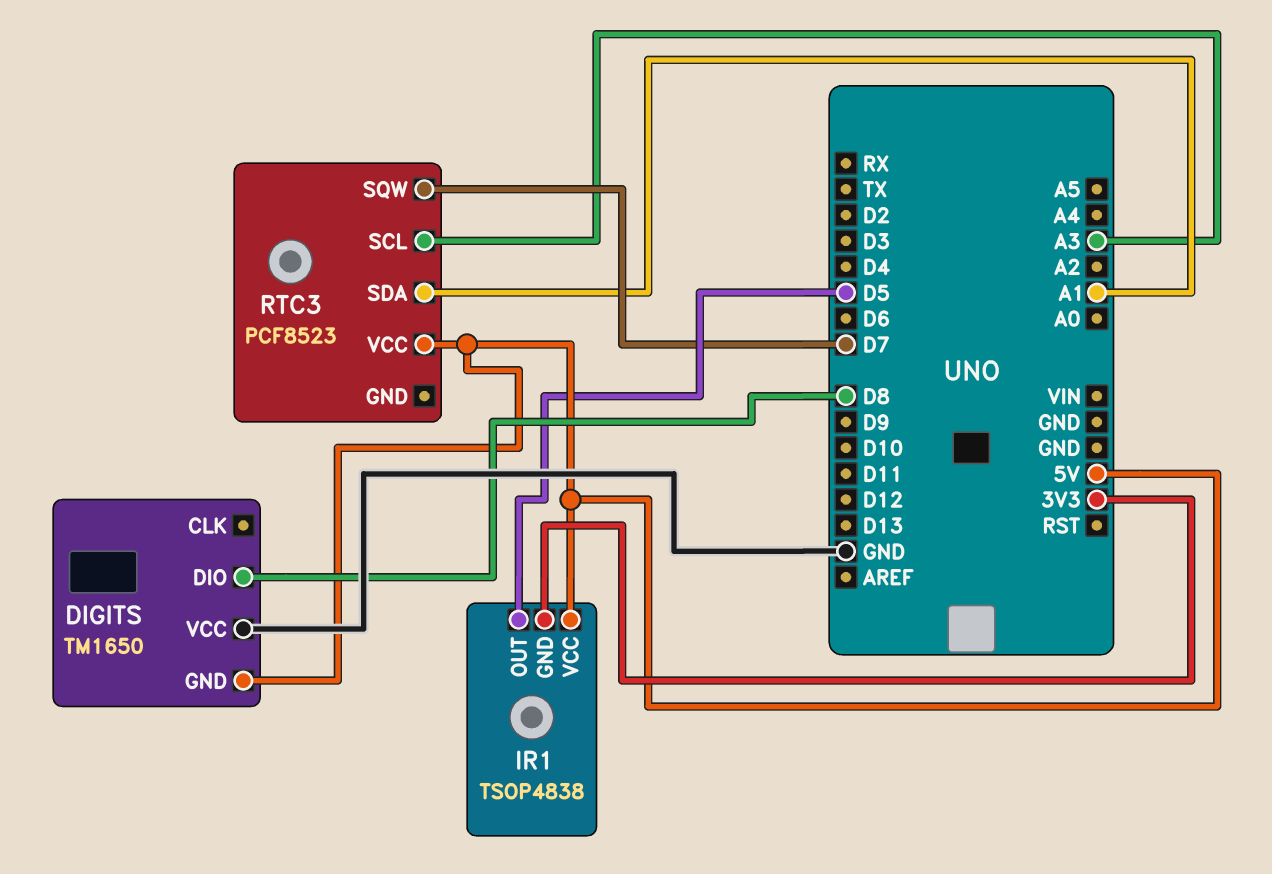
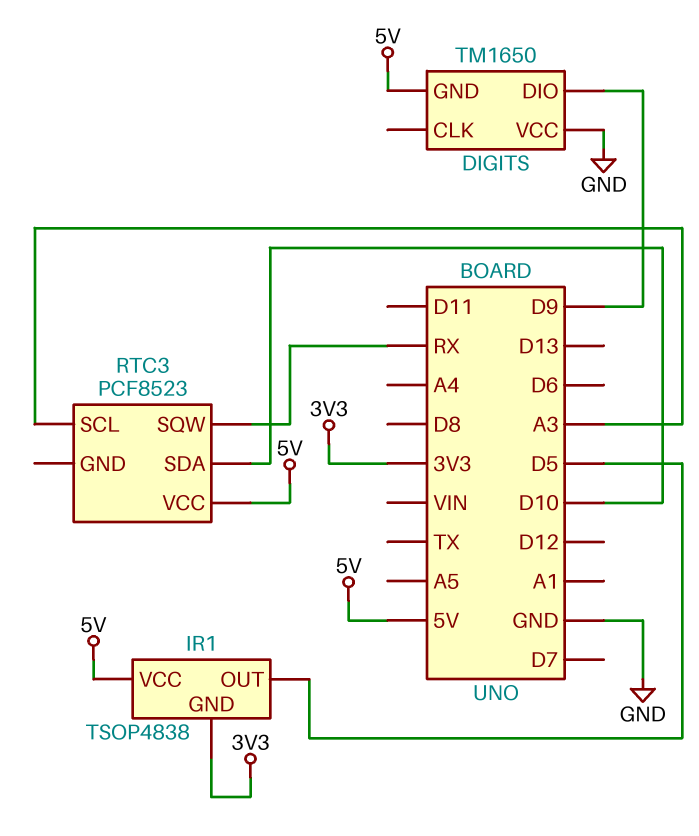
DIGITS pin DIO: D8 -> D9
RTC3 pin SDA: A1 -> D10
RTC3 pin SQW: D7 -> RX

